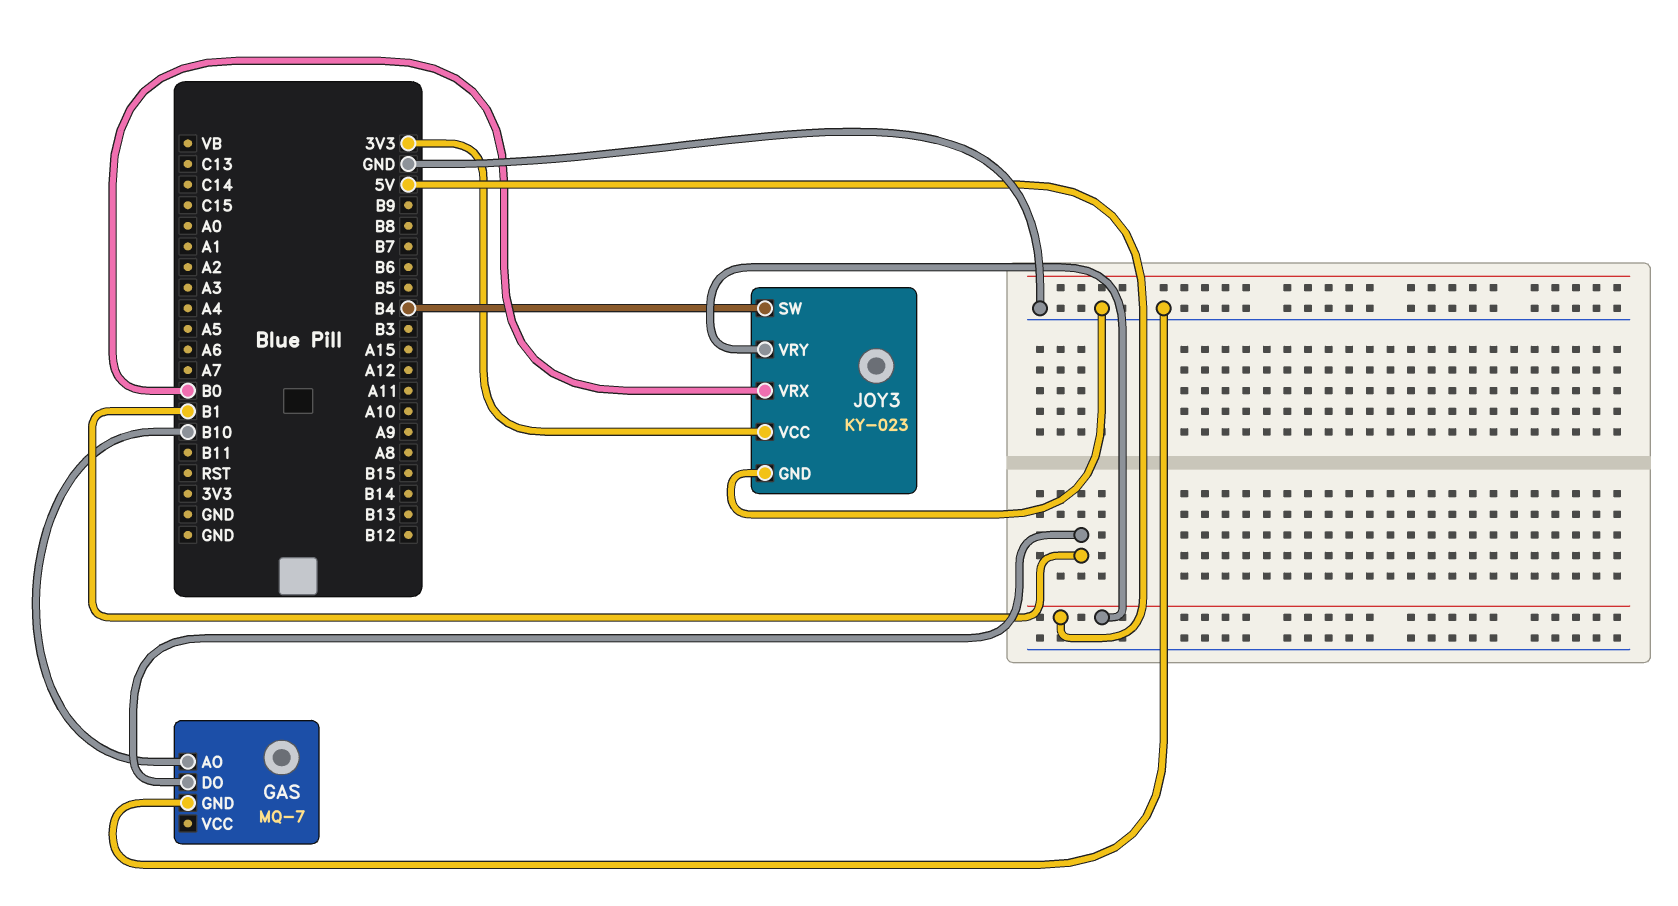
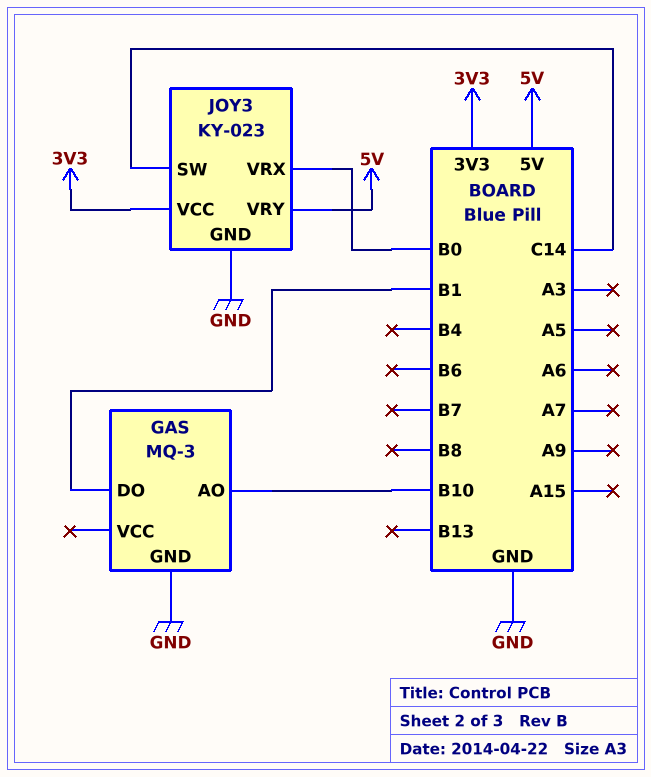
GAS: MQ-7 -> MQ-3
JOY3 pin SW: B4 -> C14

